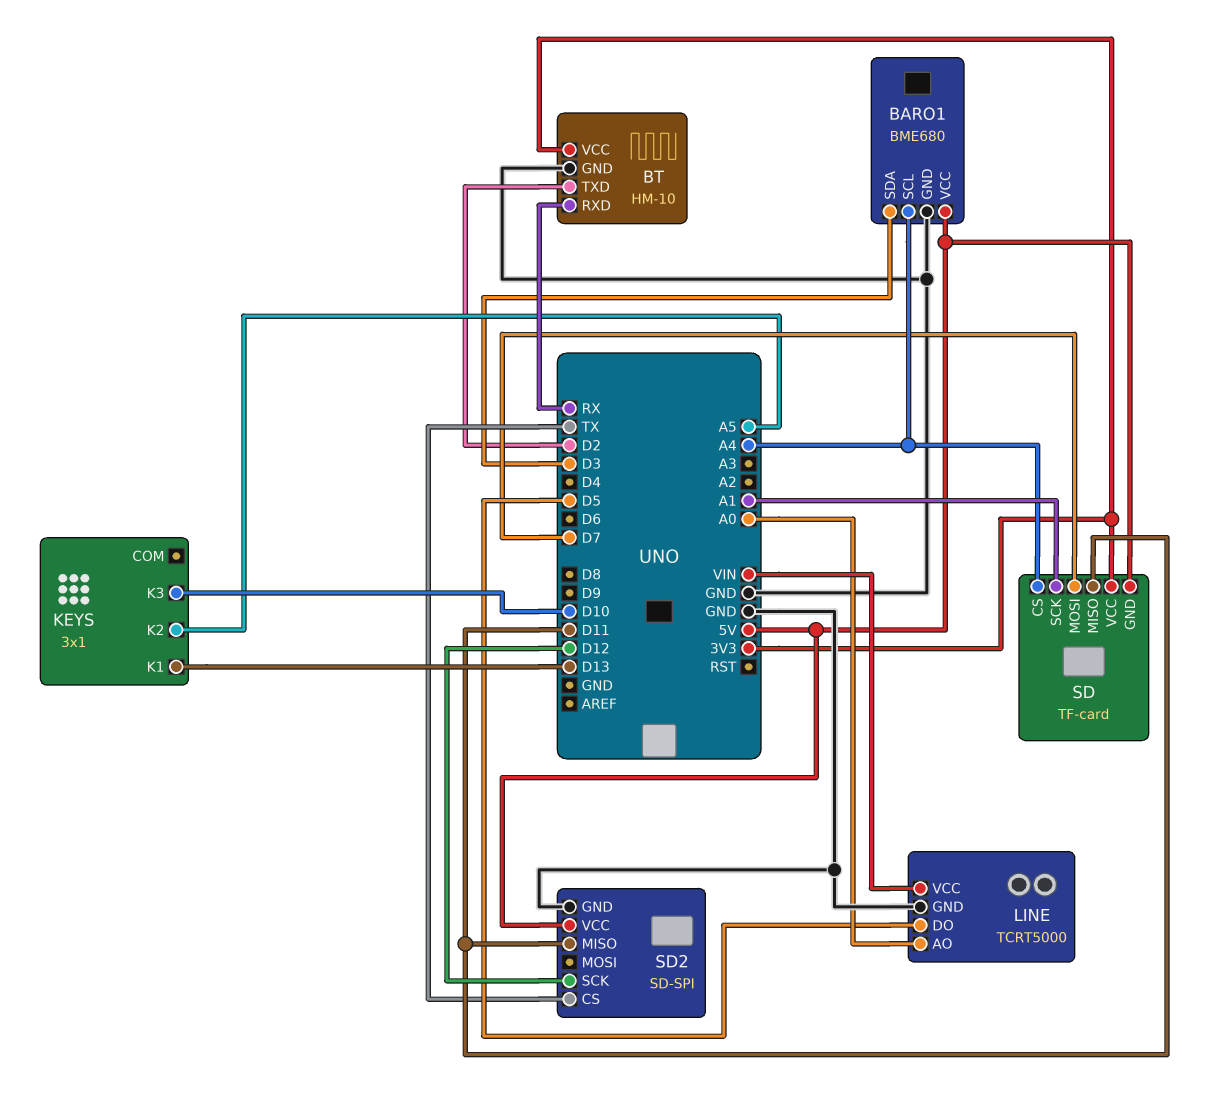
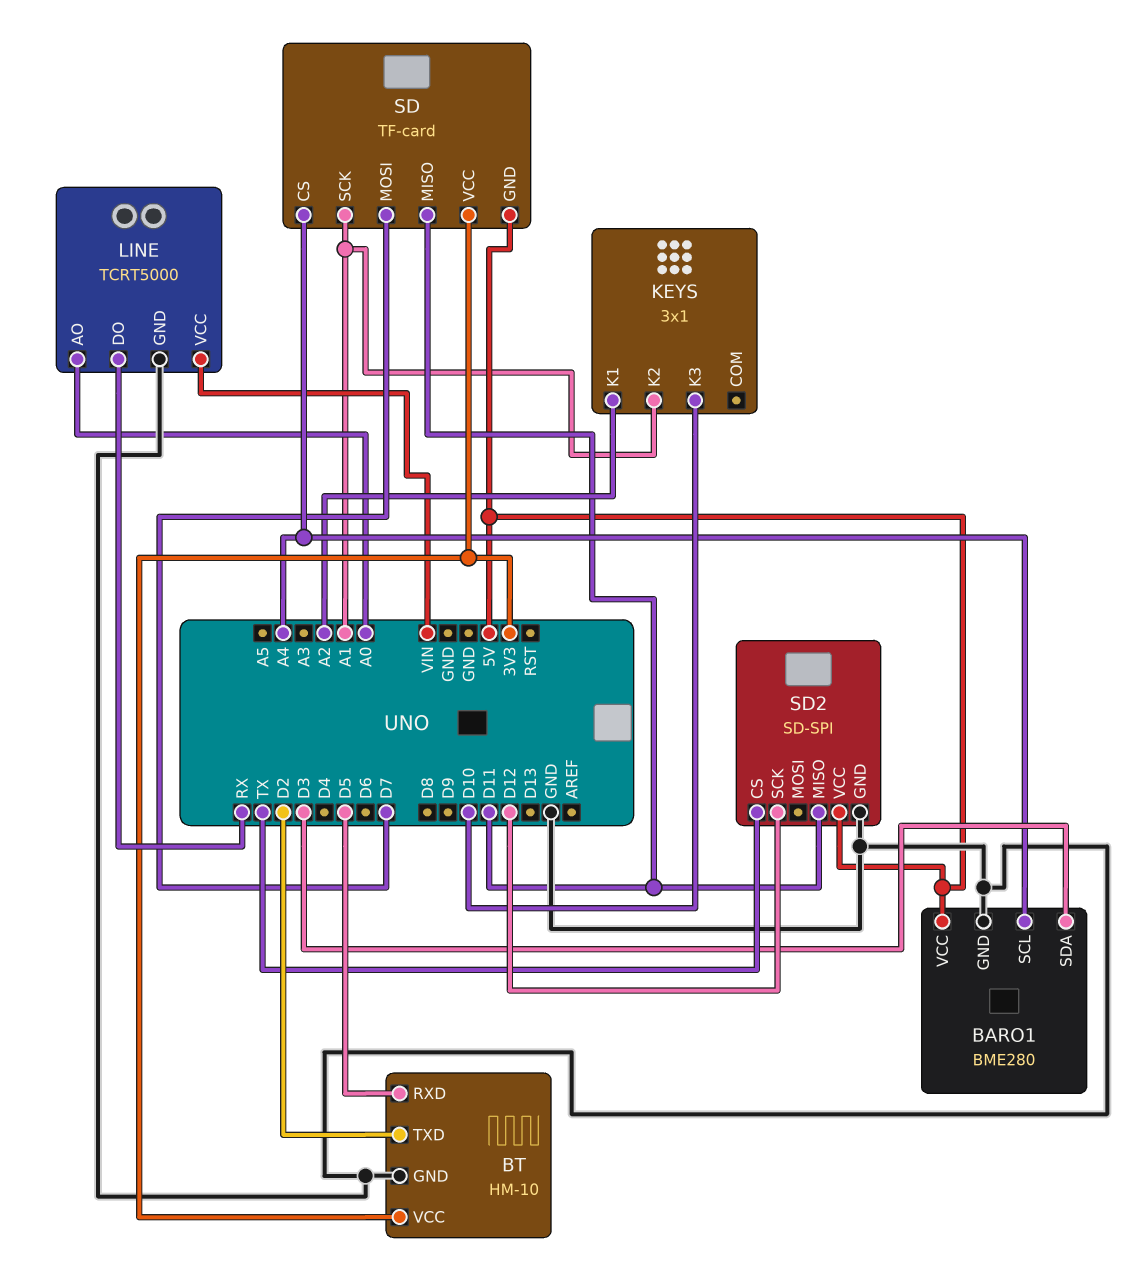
BARO1: BME680 -> BME280
BT pin RXD: RX -> D5
KEYS pin K1: D13 -> A2
KEYS pin K2: A5 -> A1
LINE pin DO: D5 -> RX

